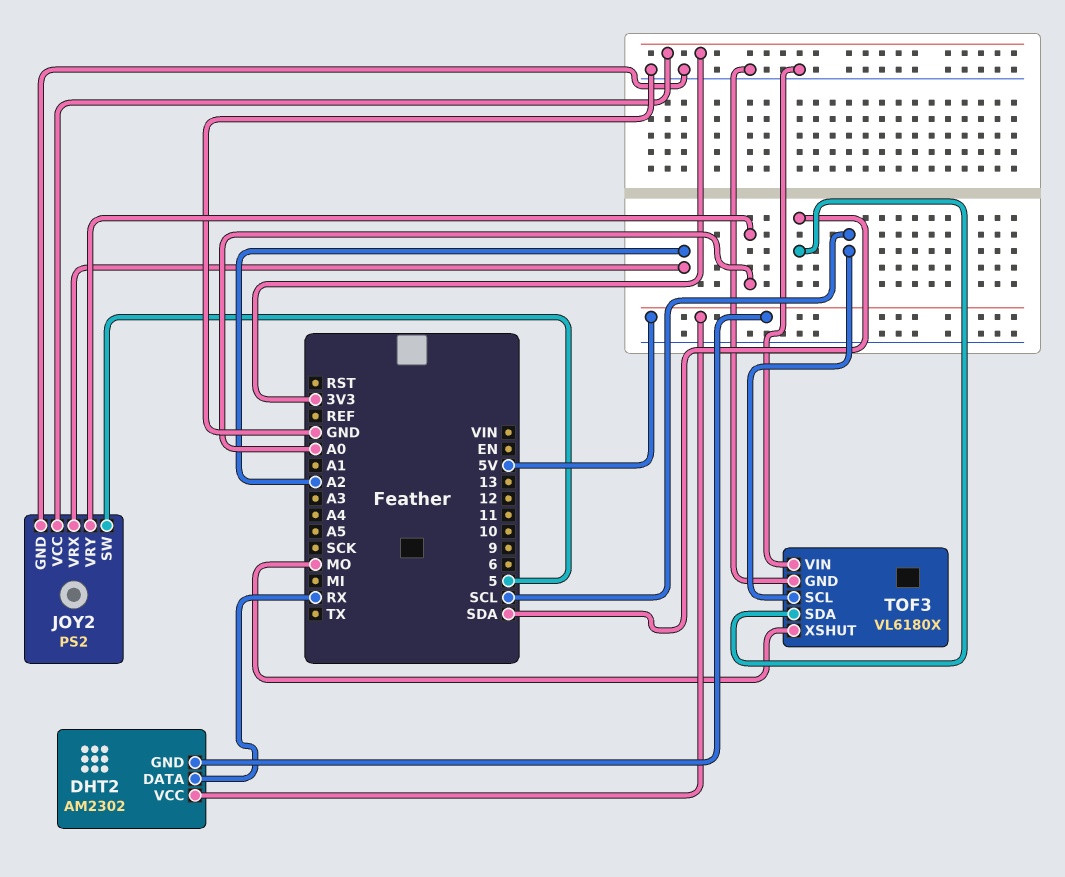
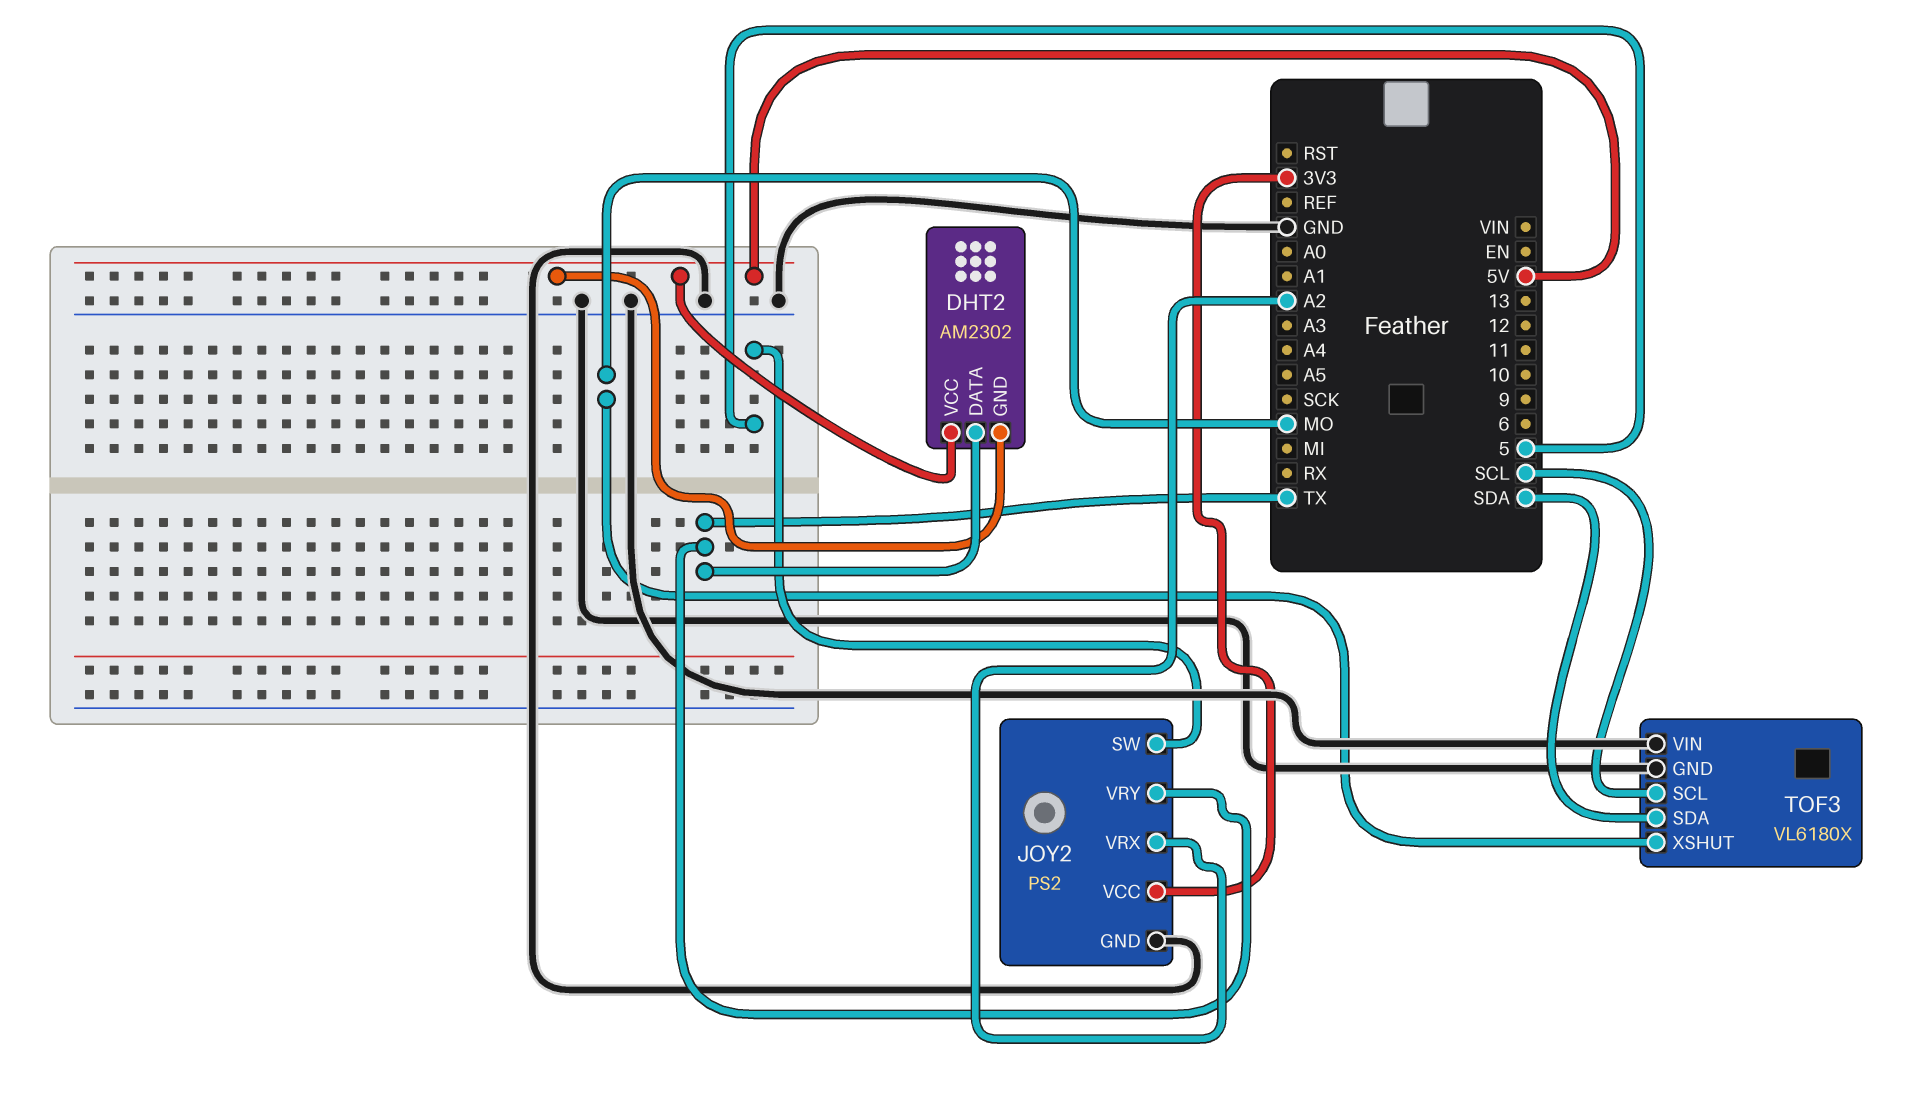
DHT2 pin DATA: RX -> TX
JOY2 pin VRY: A0 -> TX

